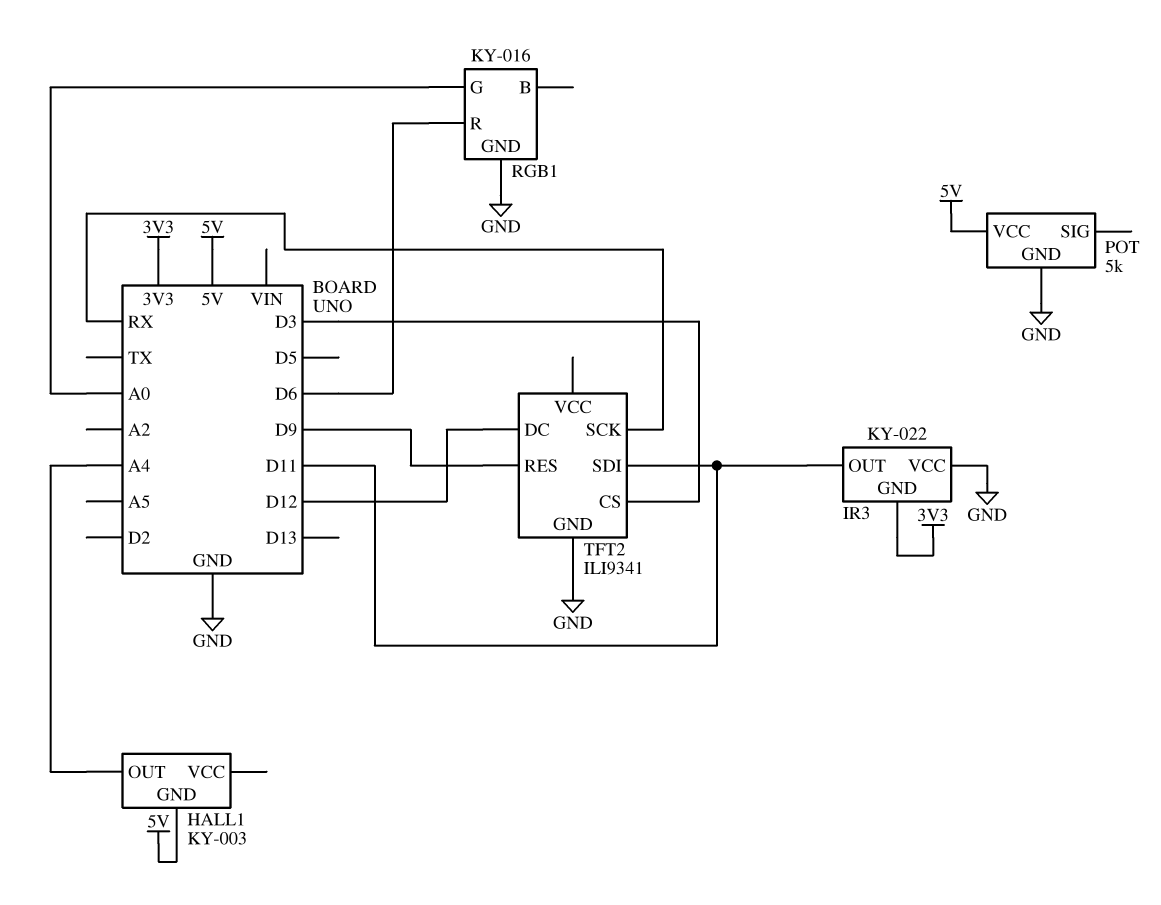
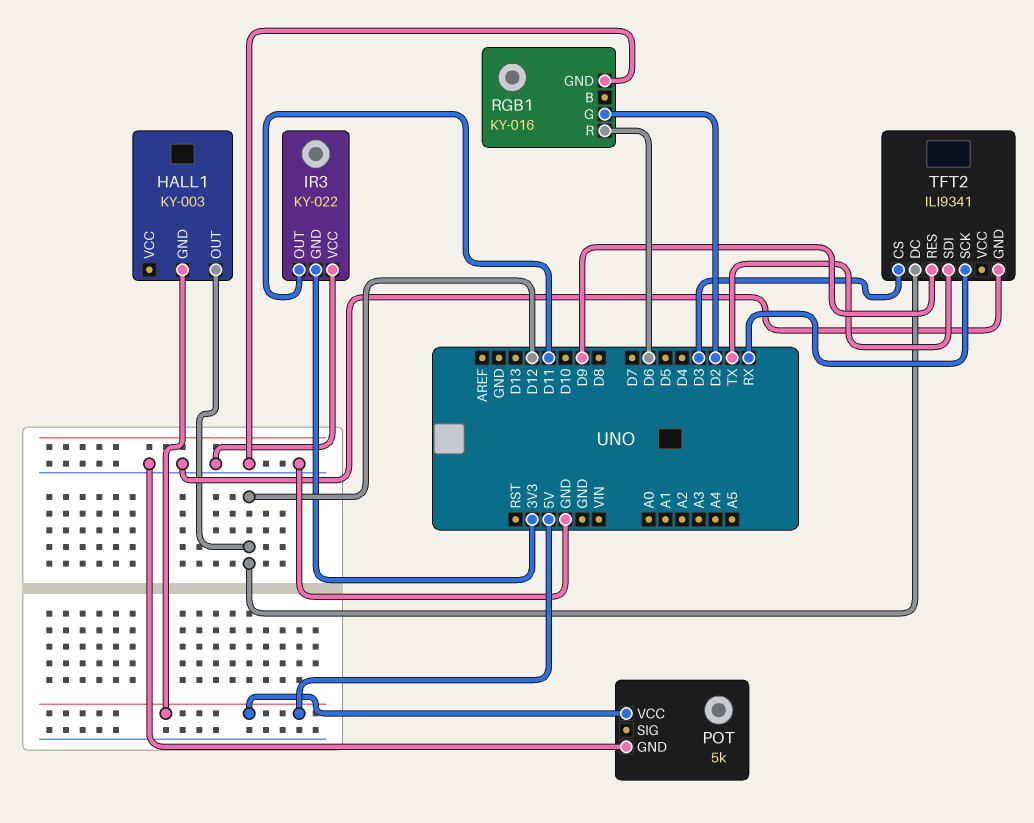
HALL1 pin OUT: A4 -> D12
RGB1 pin G: A0 -> D2
TFT2 pin SDI: D11 -> TX

